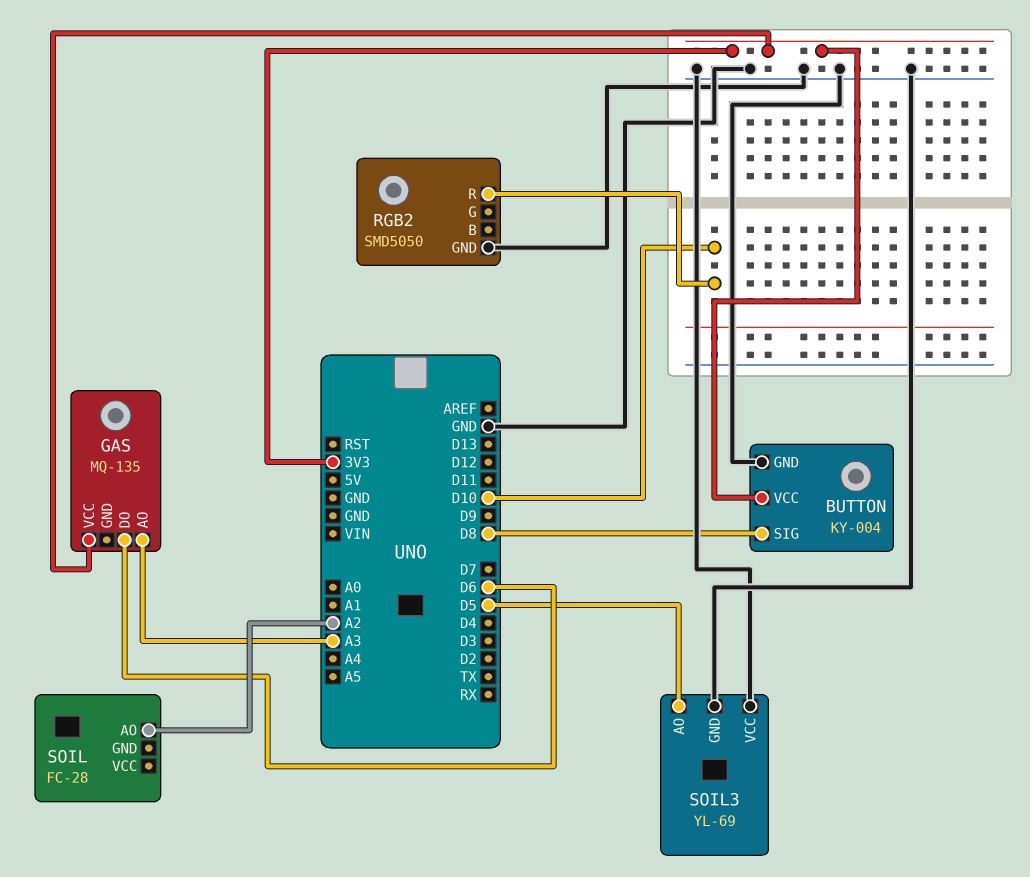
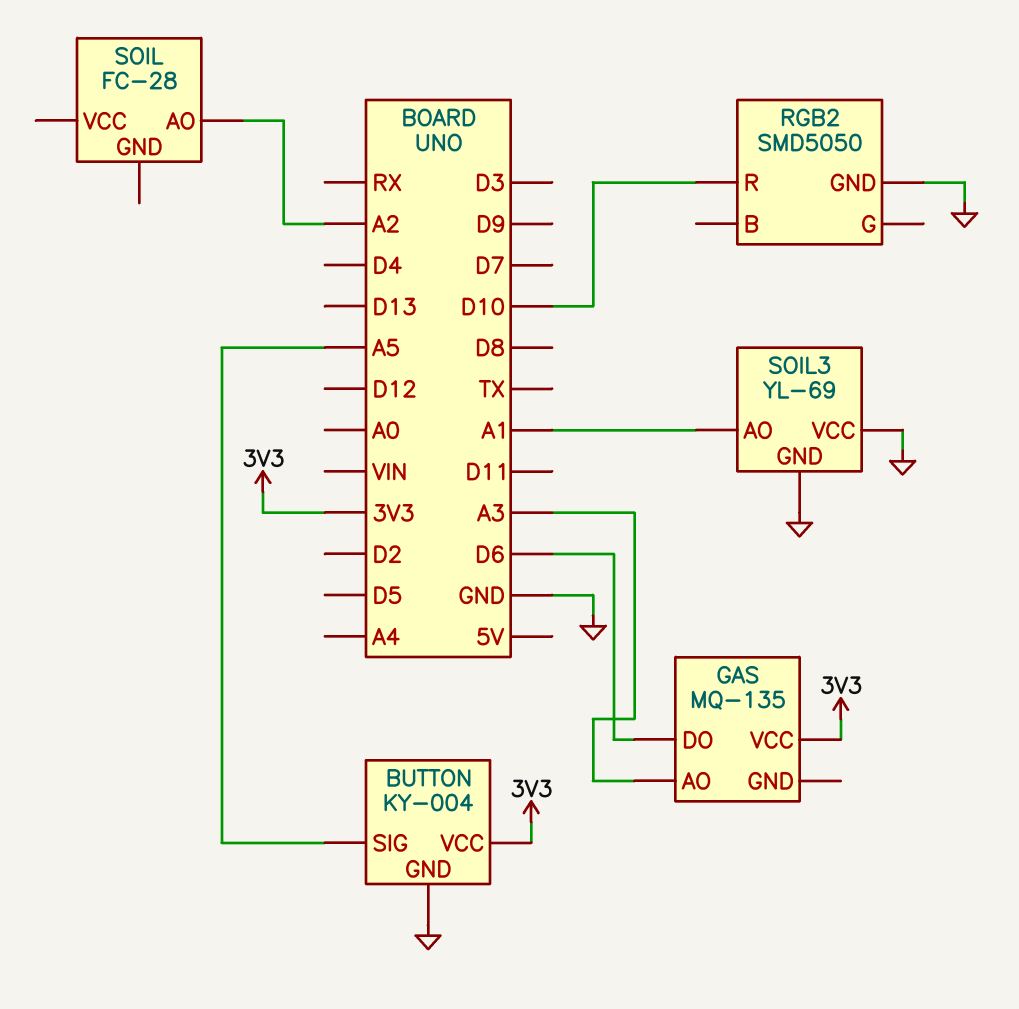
BUTTON pin SIG: D8 -> A5
SOIL3 pin AO: D5 -> A1

